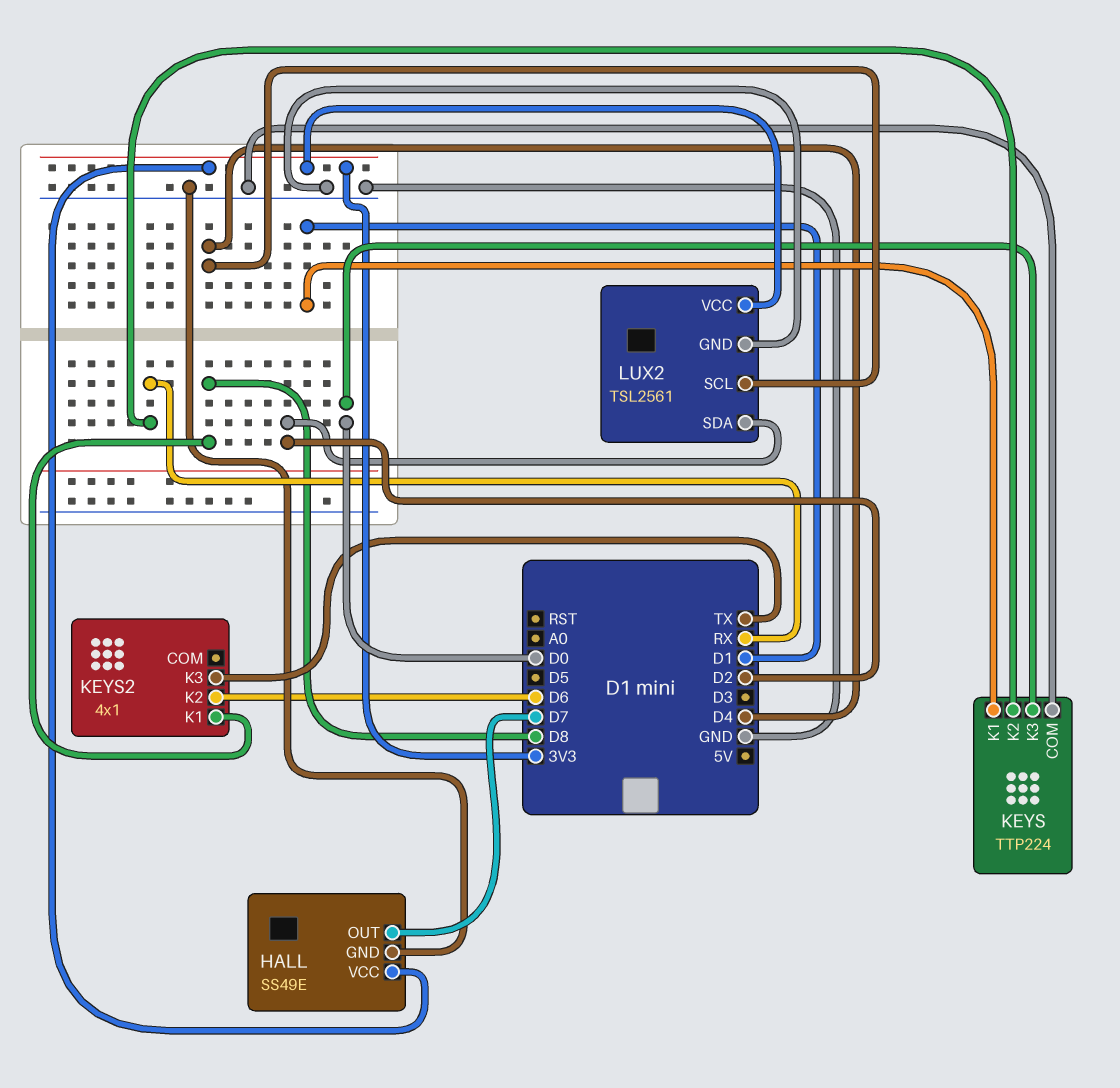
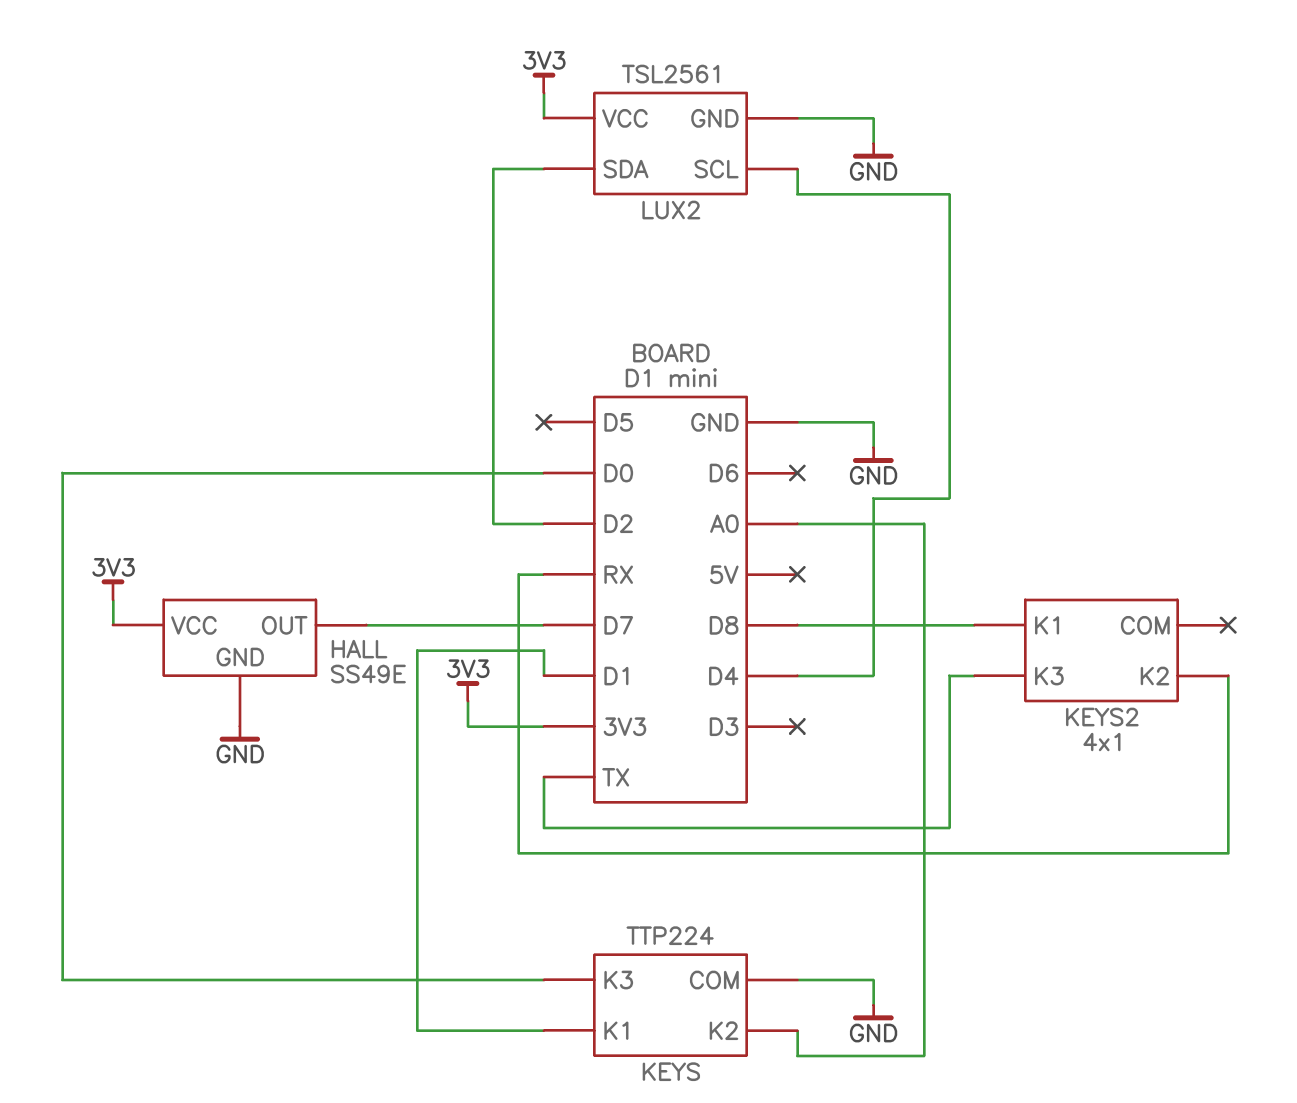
KEYS pin K2: RX -> A0
KEYS2 pin K2: D6 -> RX

